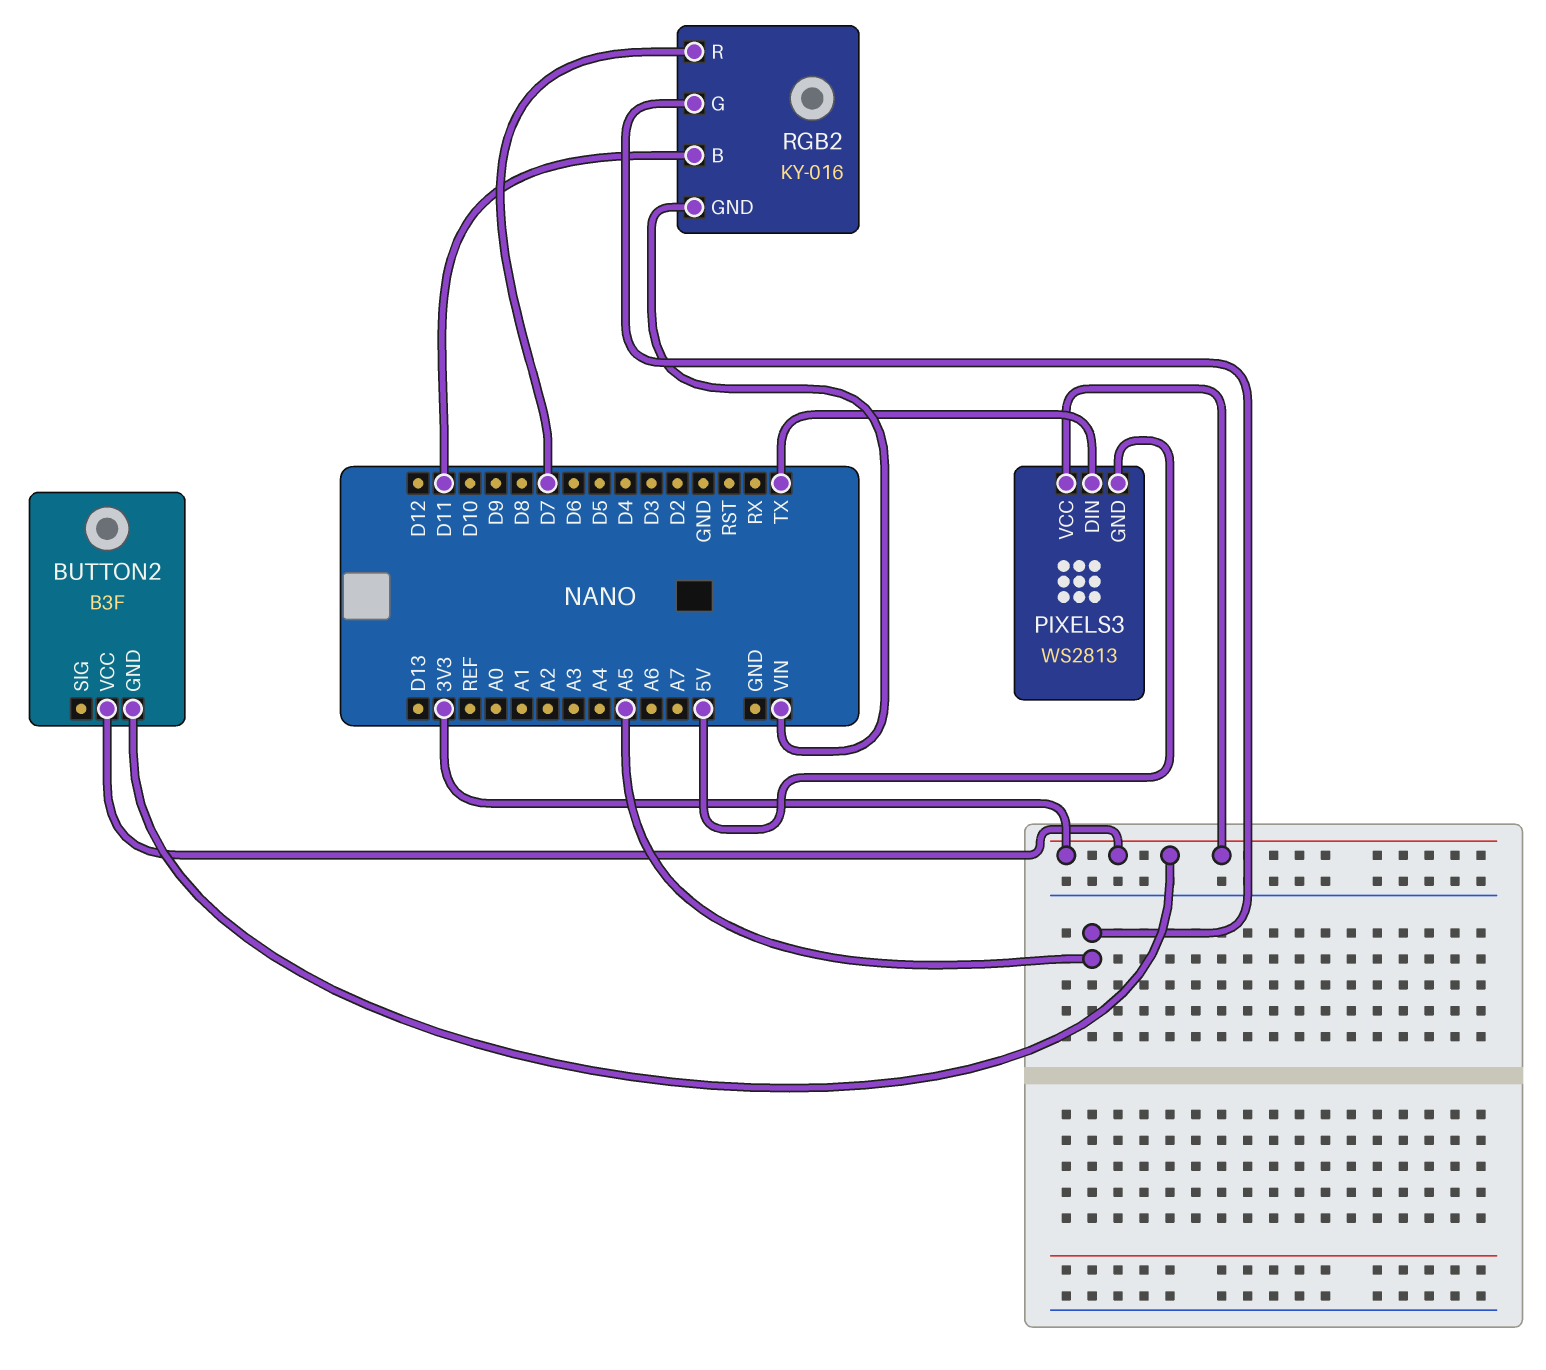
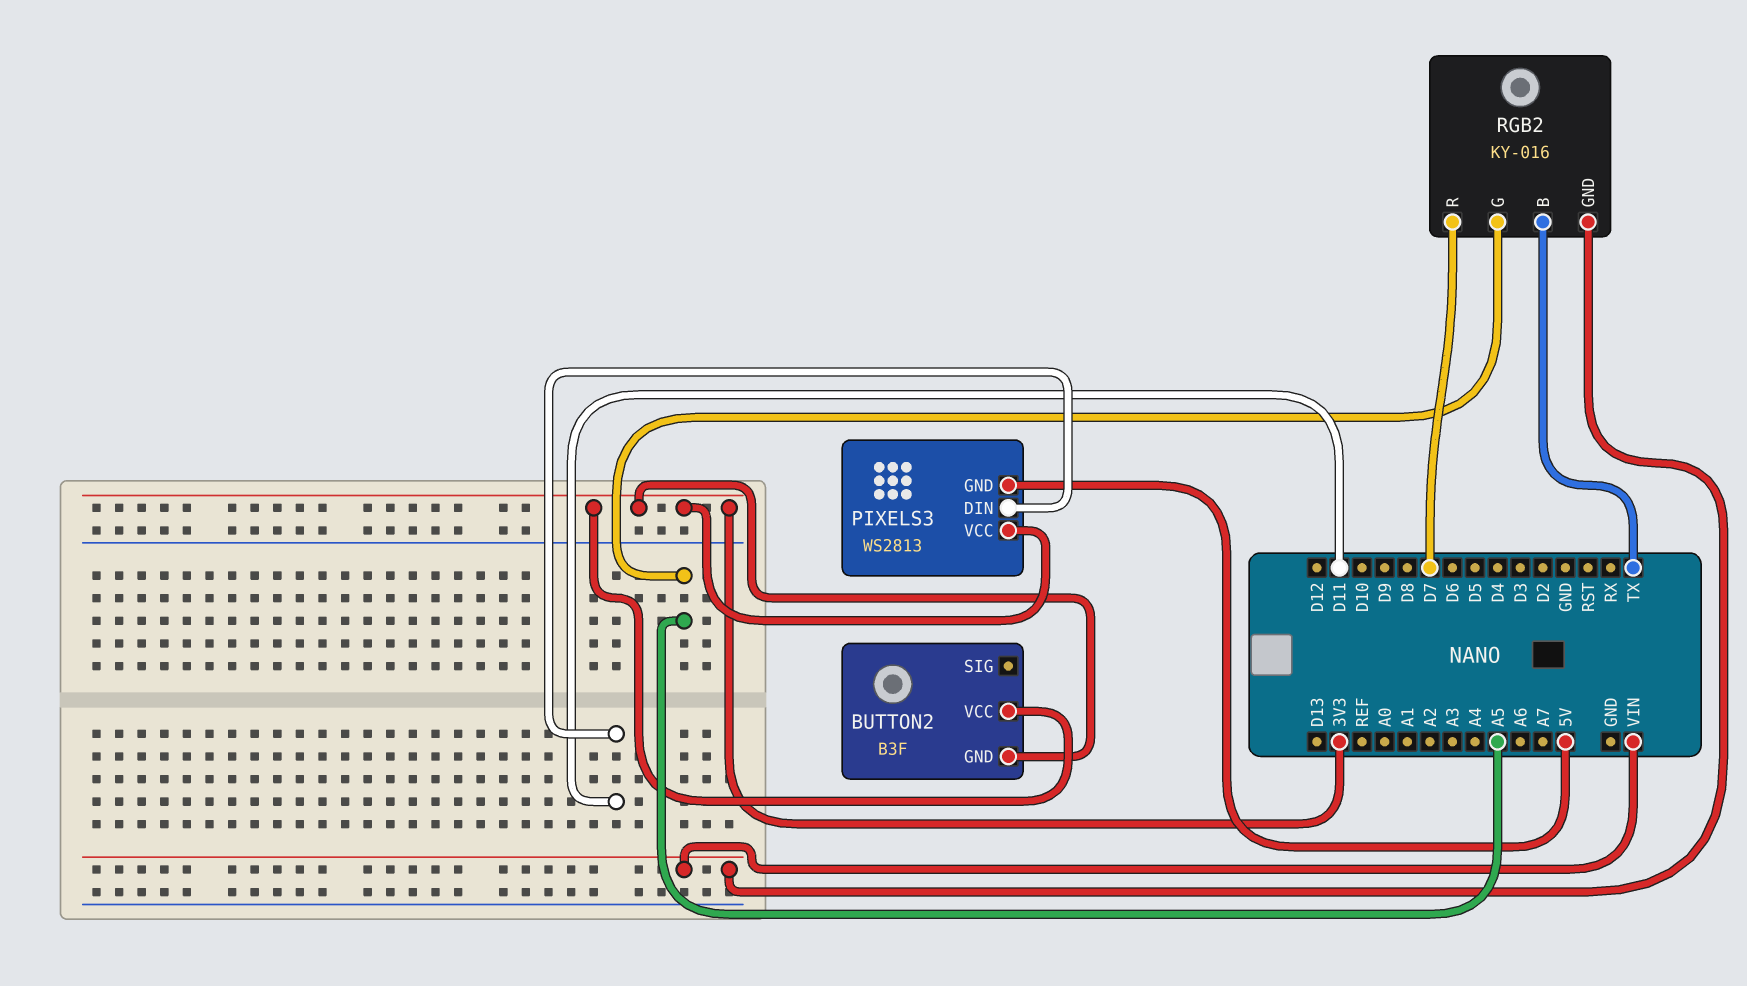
PIXELS3 pin DIN: TX -> D11
RGB2 pin B: D11 -> TX

